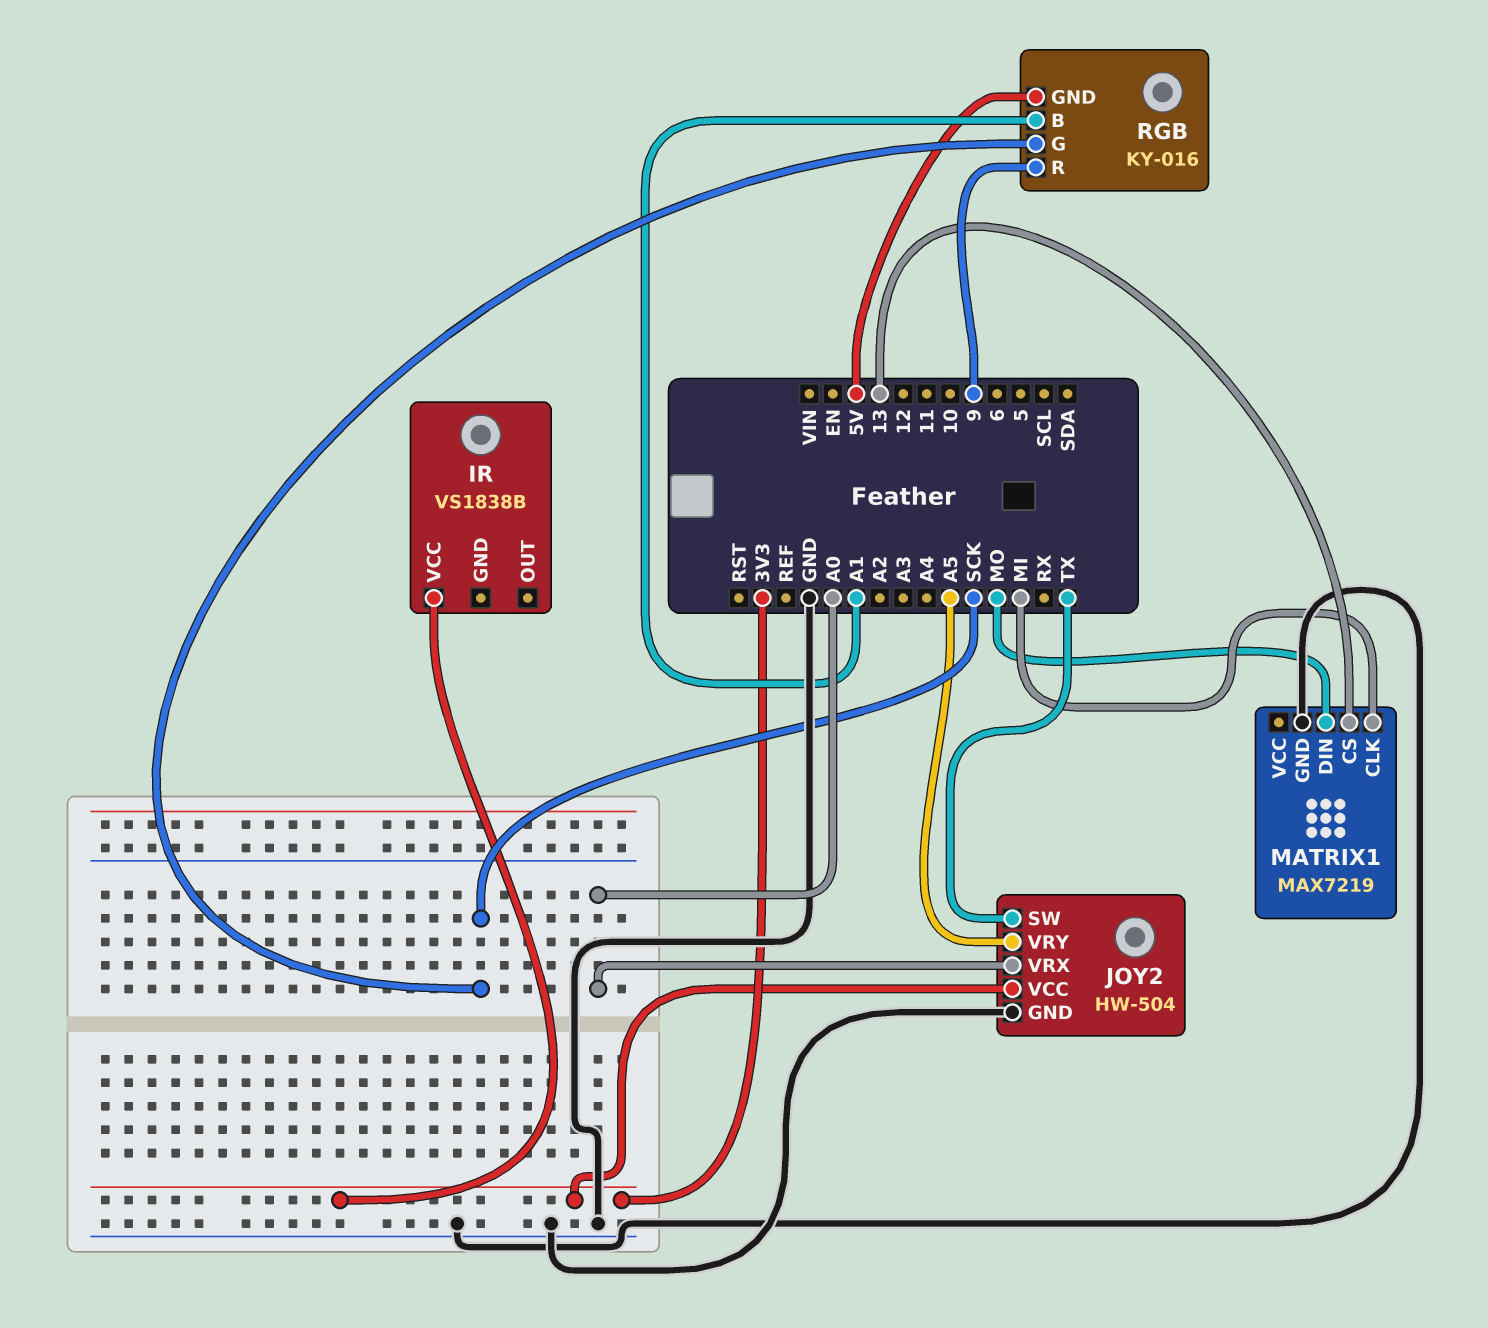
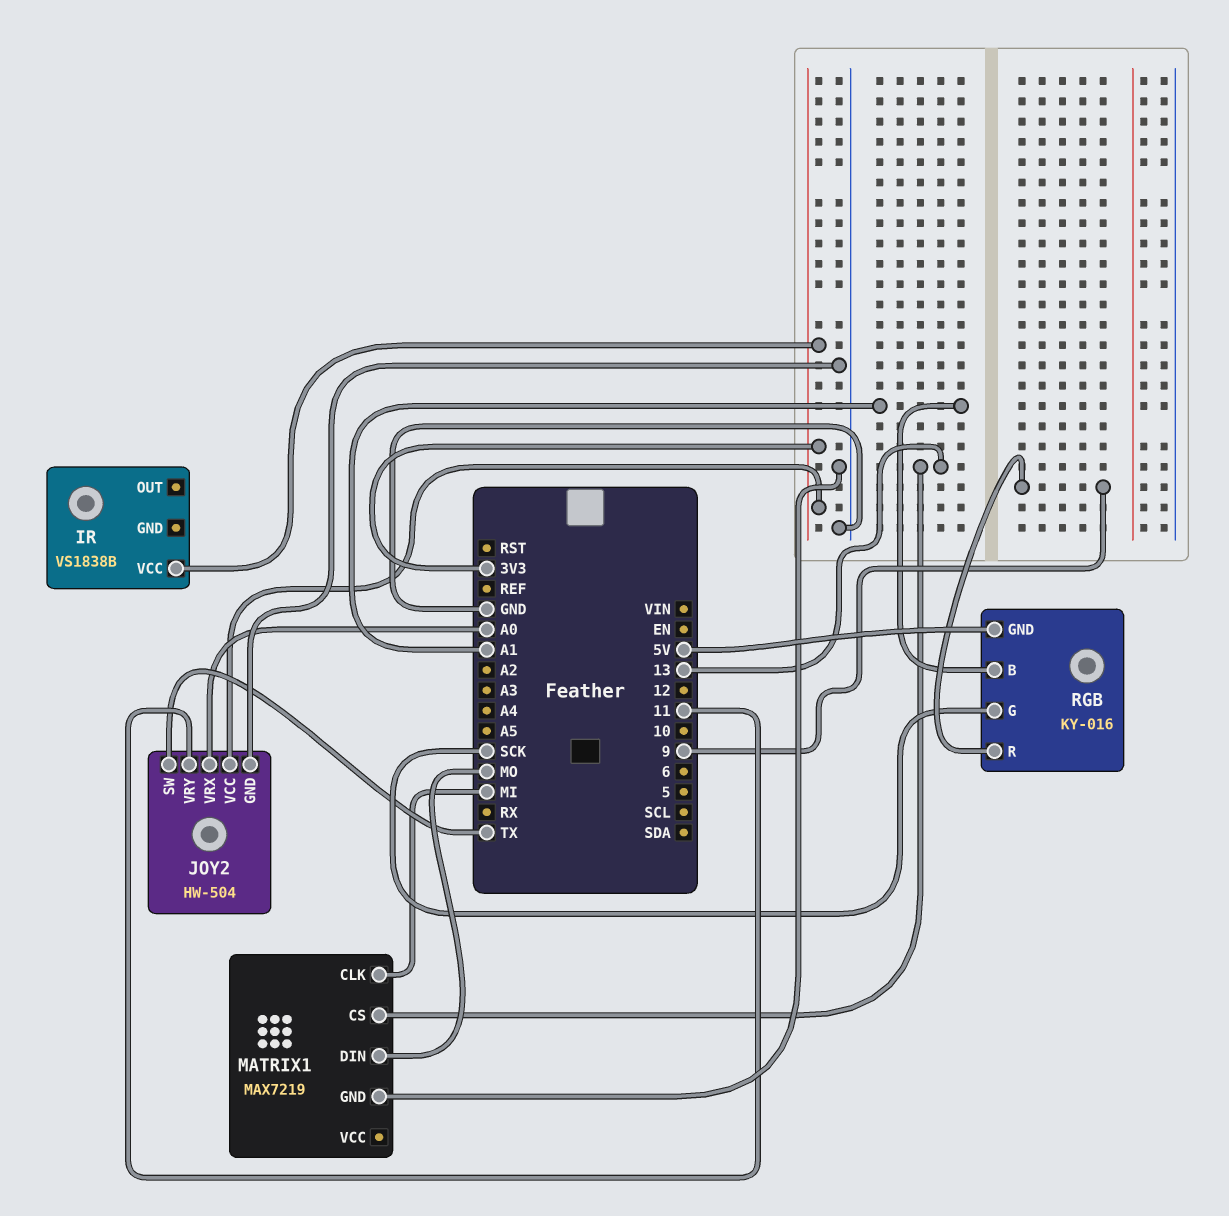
JOY2 pin VRY: A5 -> 11

